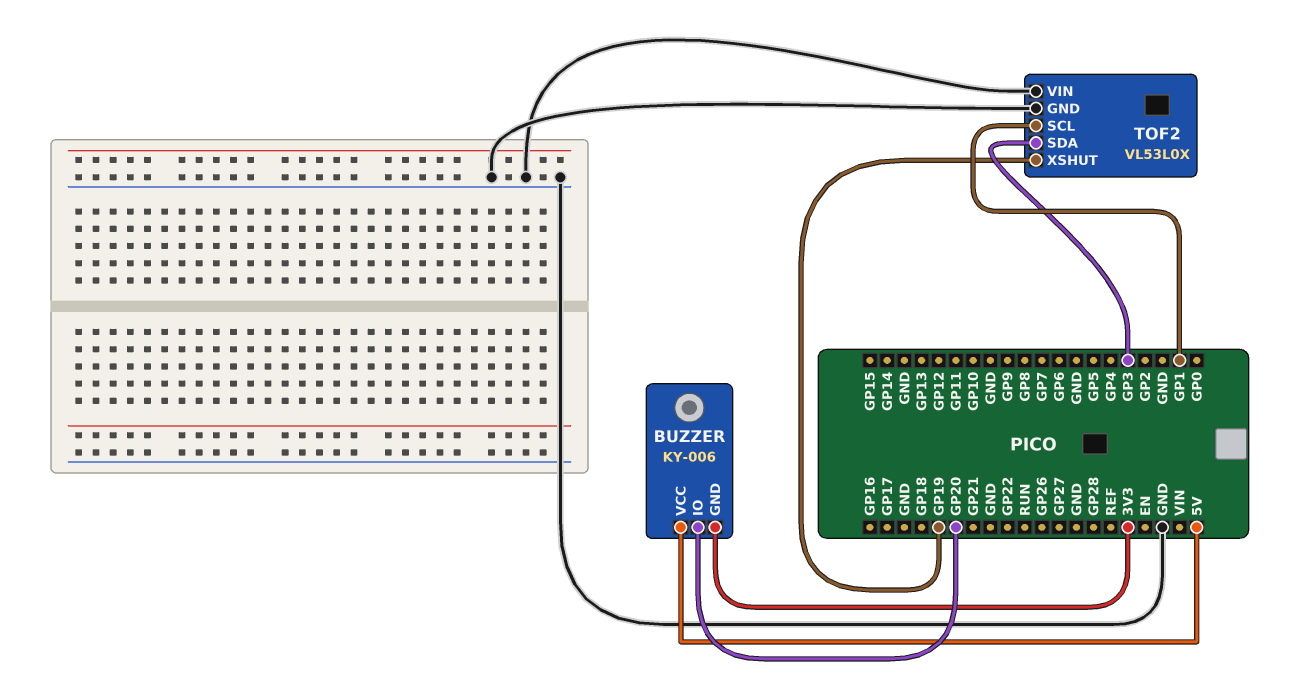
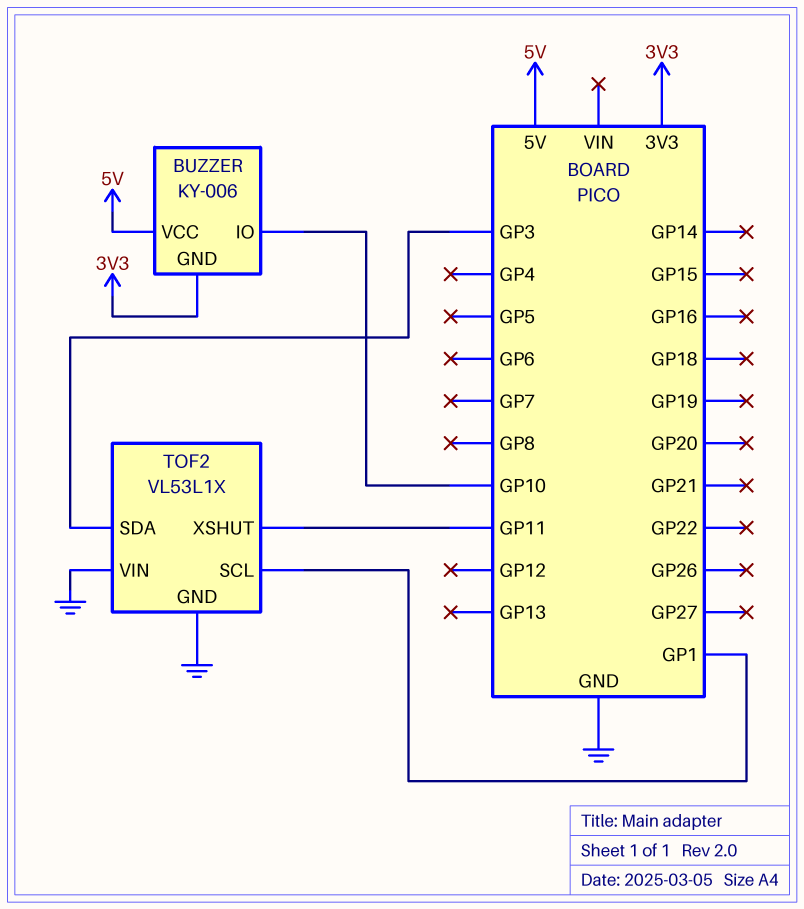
BUZZER pin IO: GP20 -> GP10
TOF2: VL53L0X -> VL53L1X
TOF2 pin XSHUT: GP19 -> GP11

